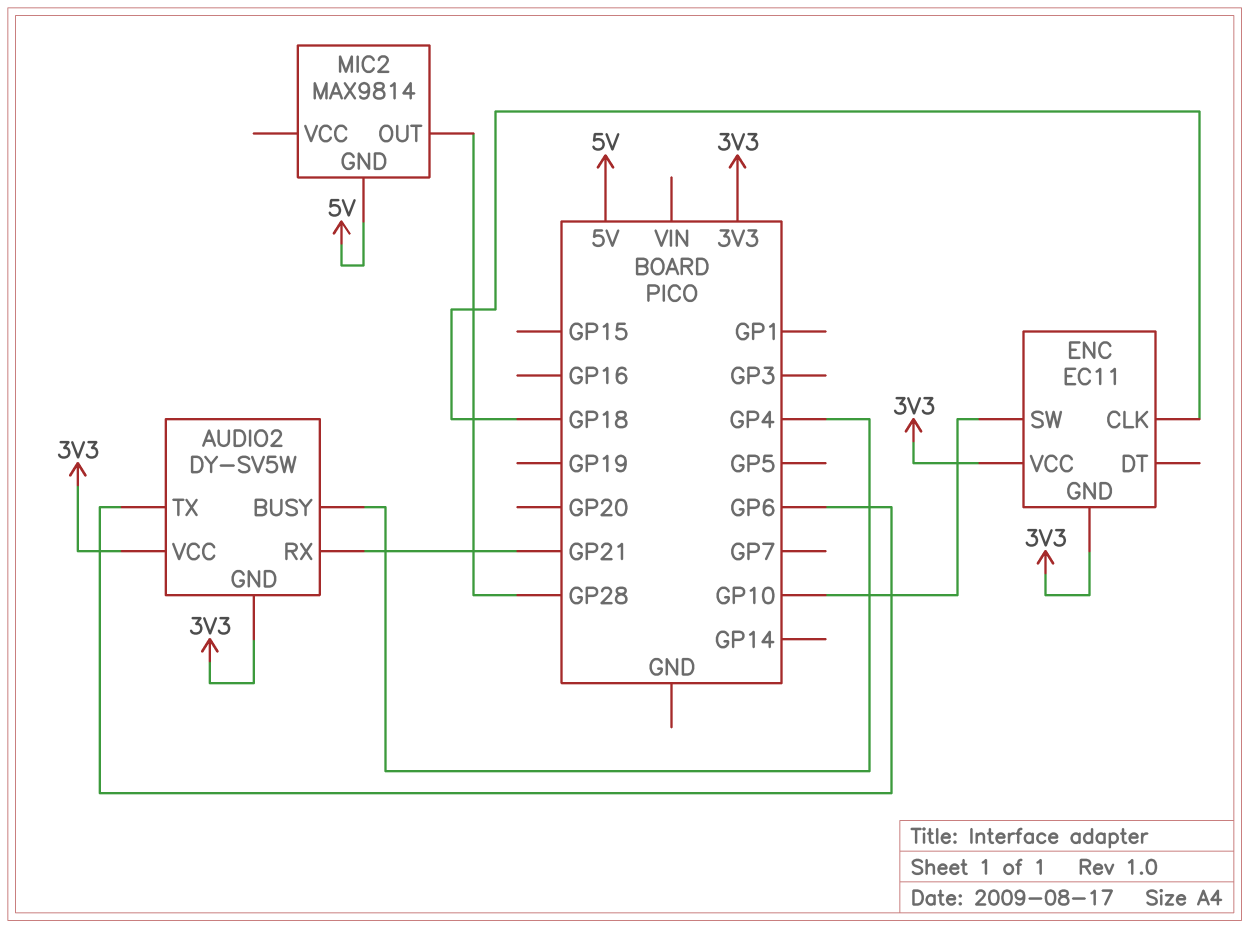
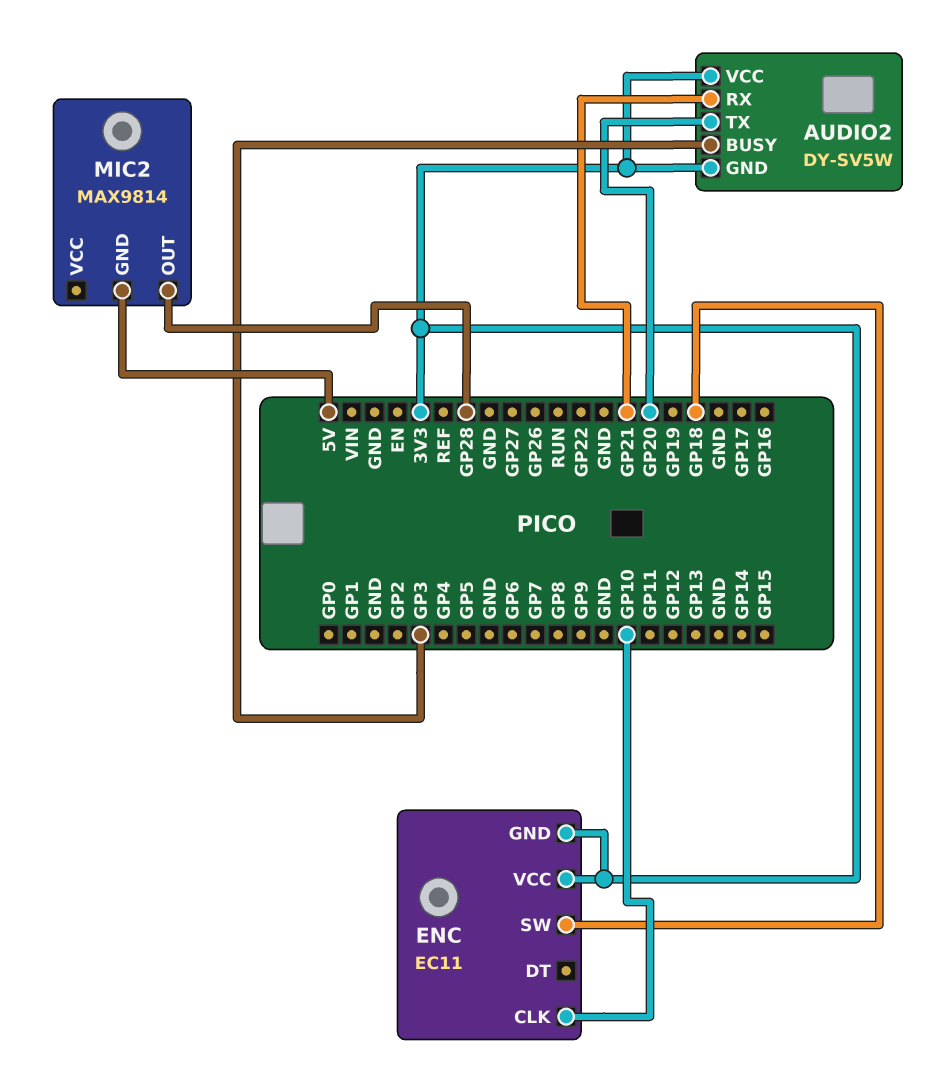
AUDIO2 pin BUSY: GP4 -> GP3
AUDIO2 pin TX: GP6 -> GP20
ENC pin CLK: GP18 -> GP10
ENC pin SW: GP10 -> GP18

